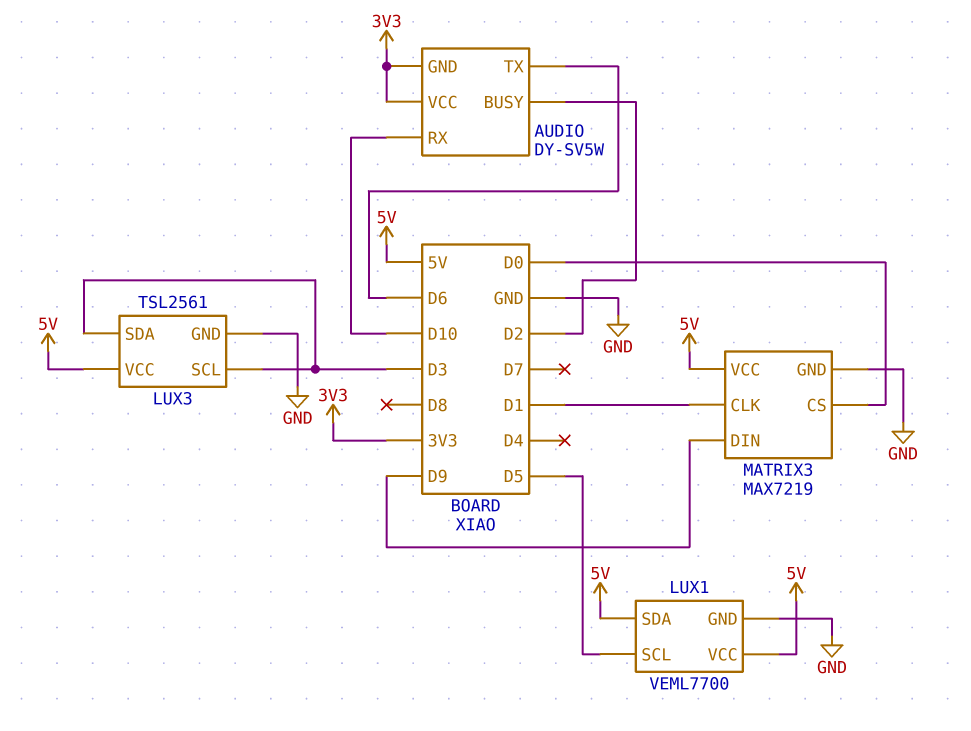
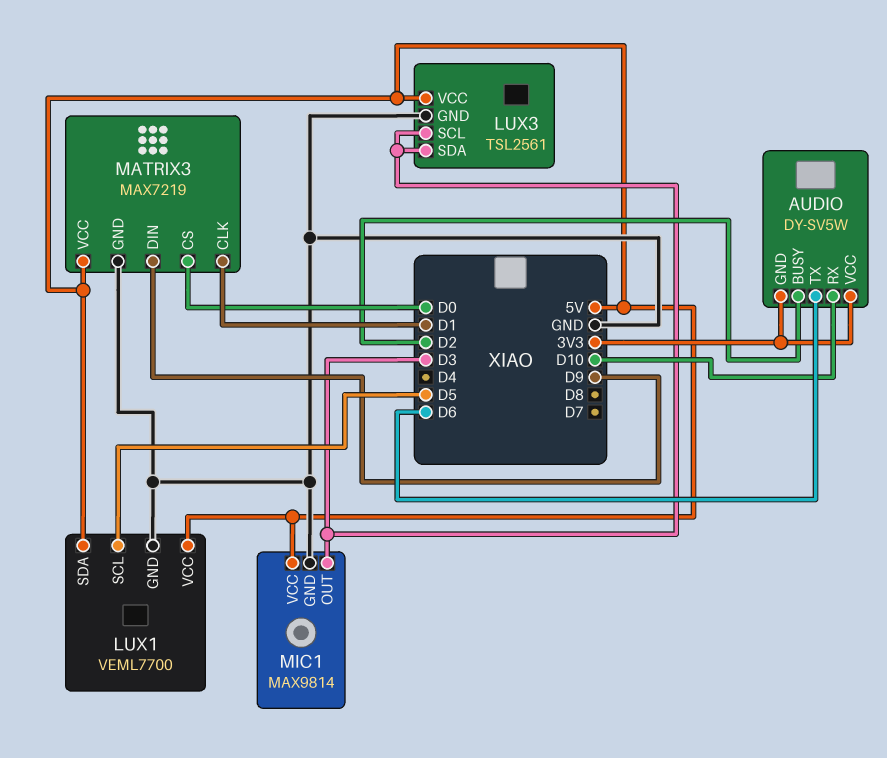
MIC1: none -> MAX9814
MIC1 pin GND: none -> GND
MIC1 pin OUT: none -> D3
MIC1 pin VCC: none -> 5V

